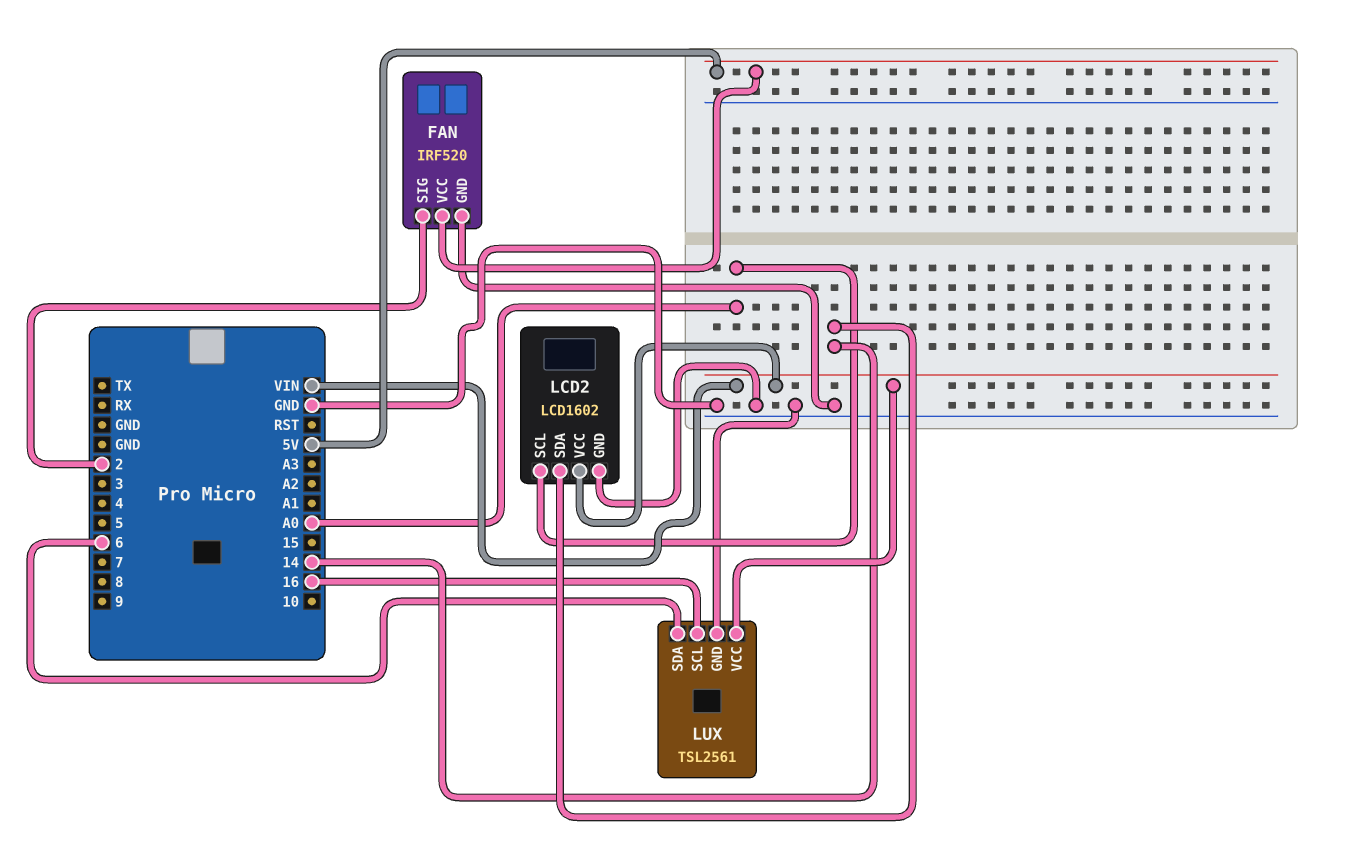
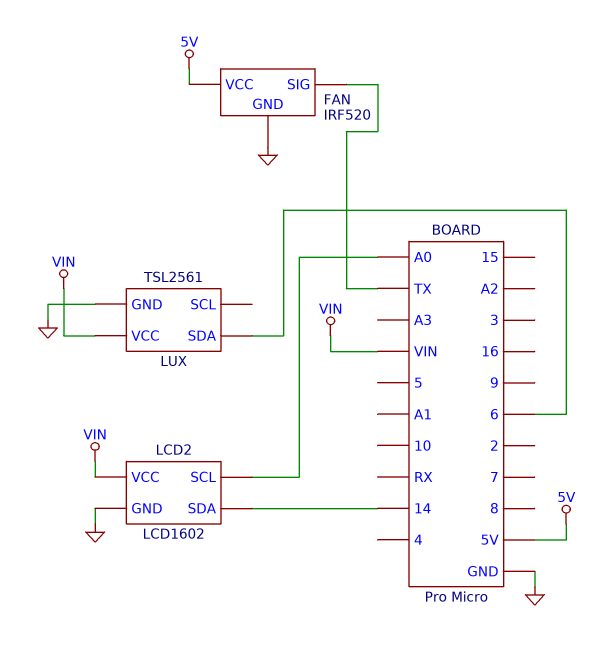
FAN pin SIG: 2 -> TX
LUX pin SCL: 16 -> none

